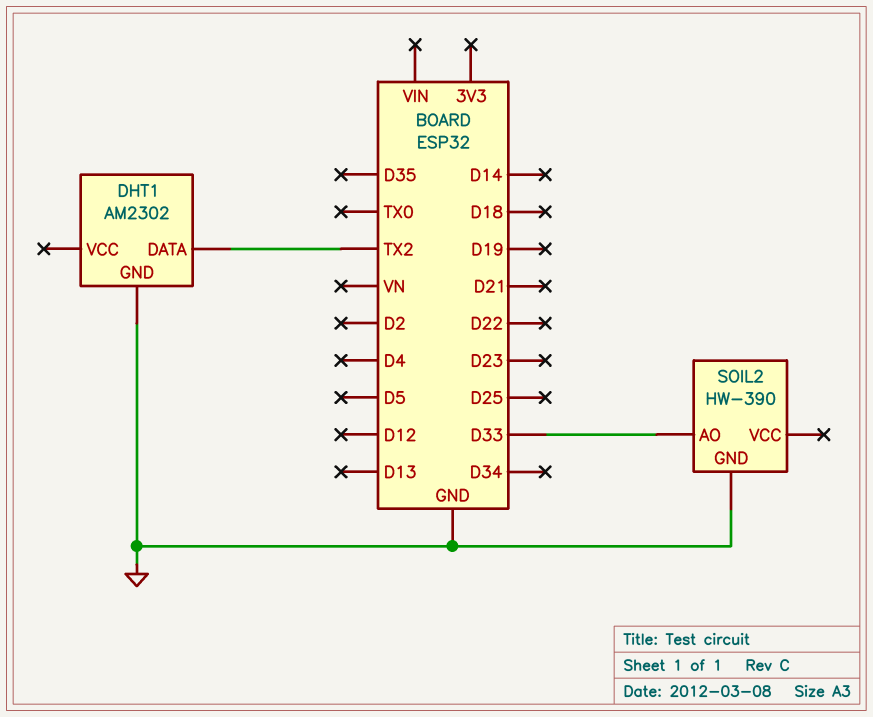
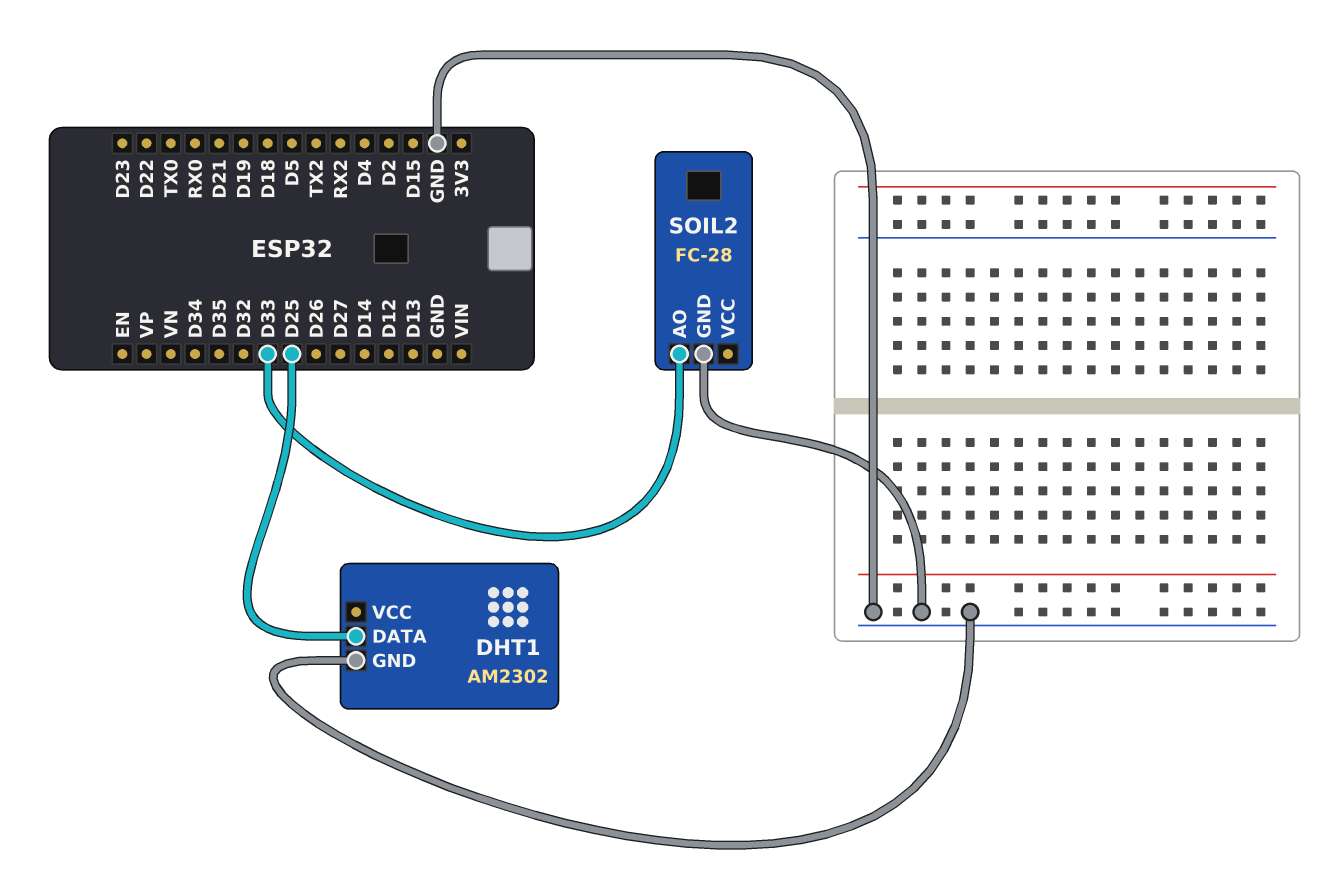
DHT1 pin DATA: TX2 -> D25
SOIL2: HW-390 -> FC-28

